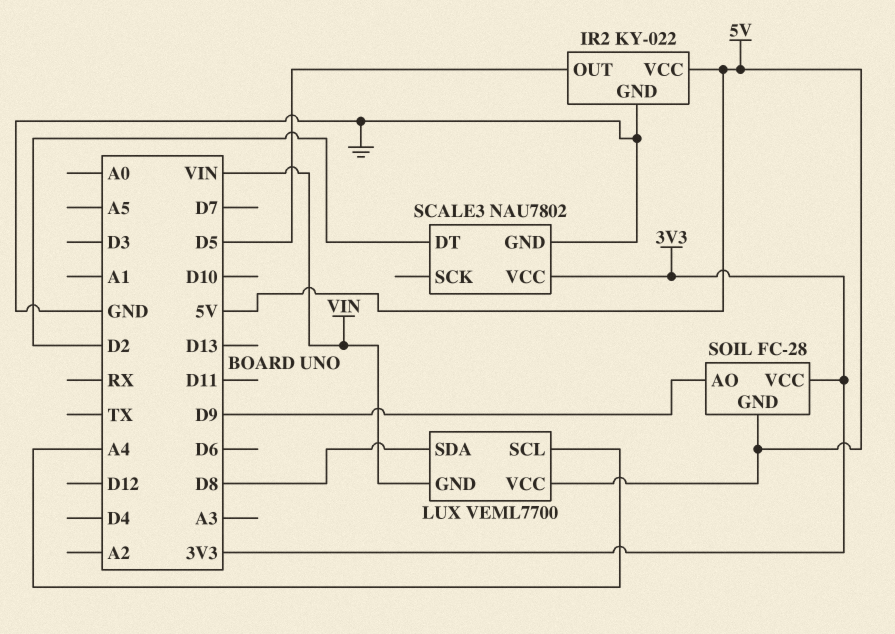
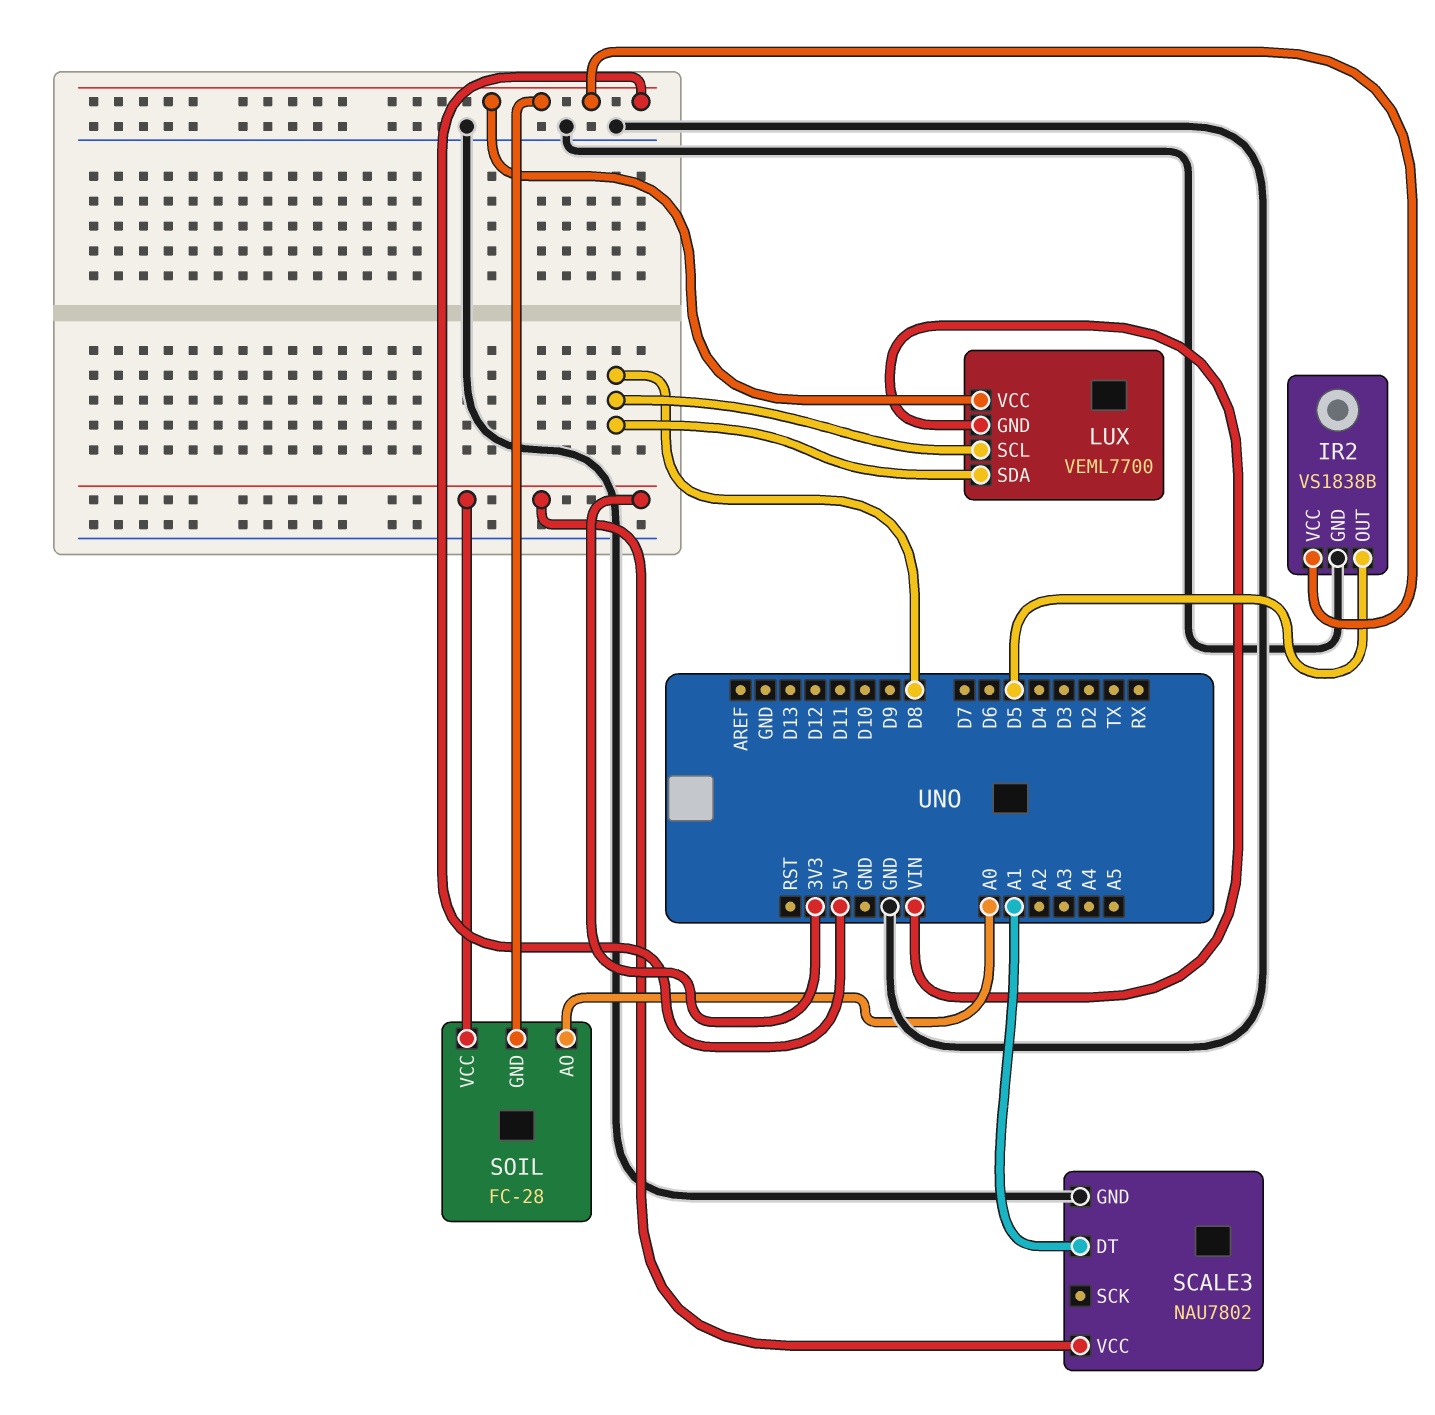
IR2: KY-022 -> VS1838B
LUX pin SCL: A4 -> D8
SCALE3 pin DT: D2 -> A1
SOIL pin AO: D9 -> A0

